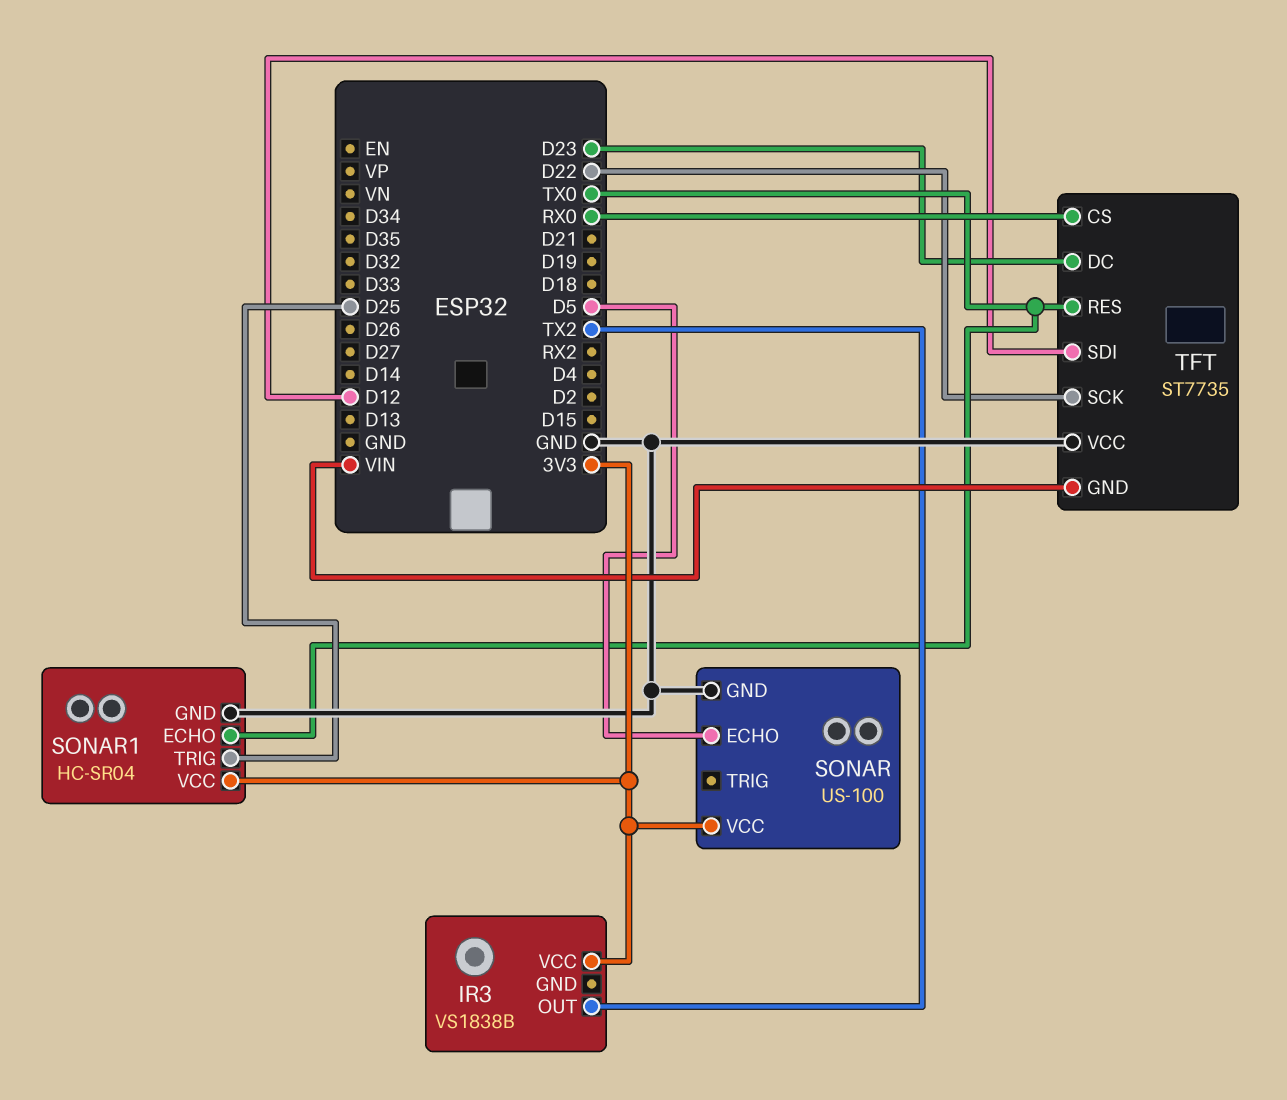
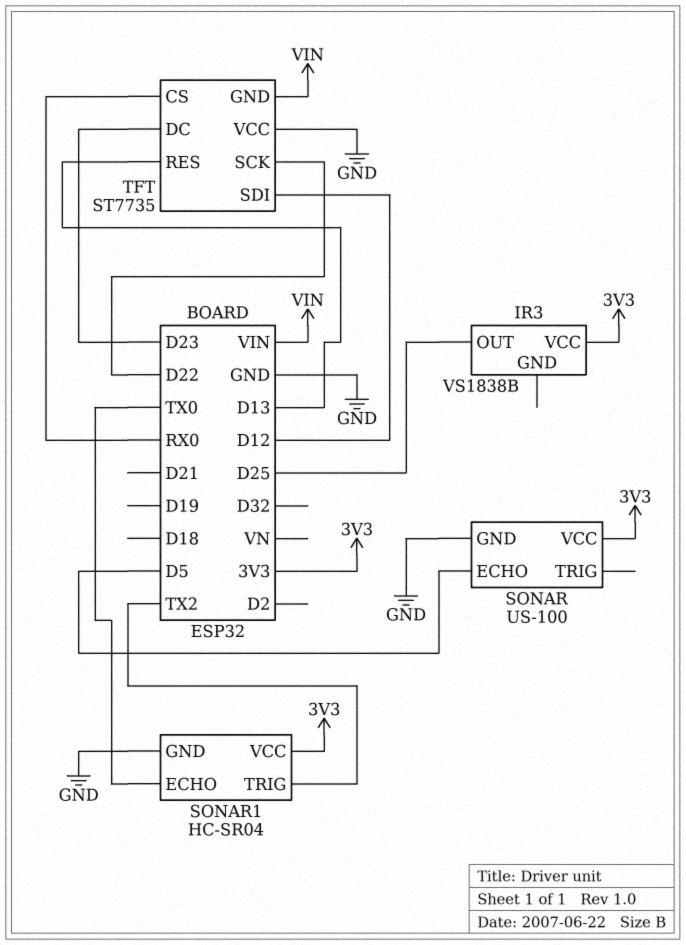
IR3 pin OUT: TX2 -> D25
SONAR1 pin TRIG: D25 -> TX2
TFT pin RES: TX0 -> D13

